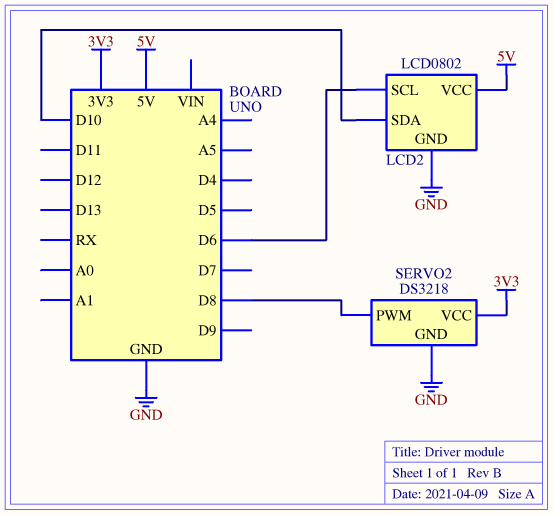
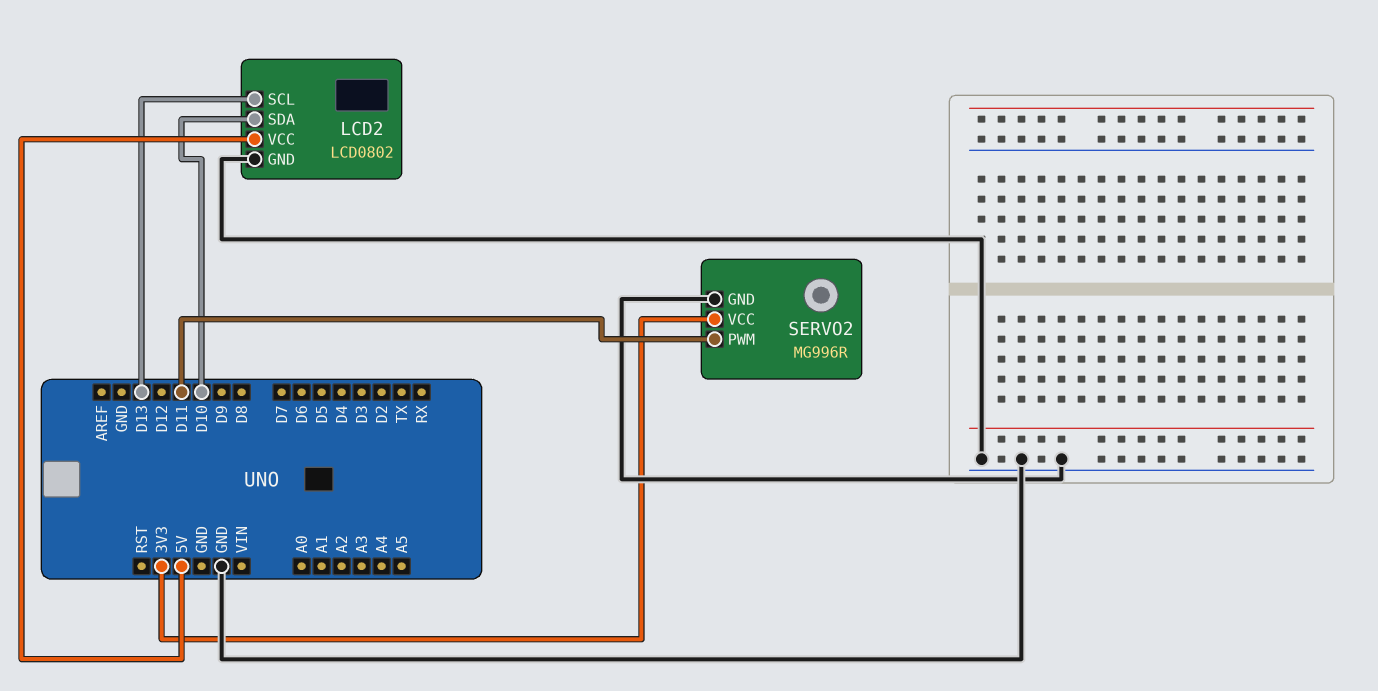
LCD2 pin SCL: D6 -> D13
SERVO2: DS3218 -> MG996R
SERVO2 pin PWM: D8 -> D11

